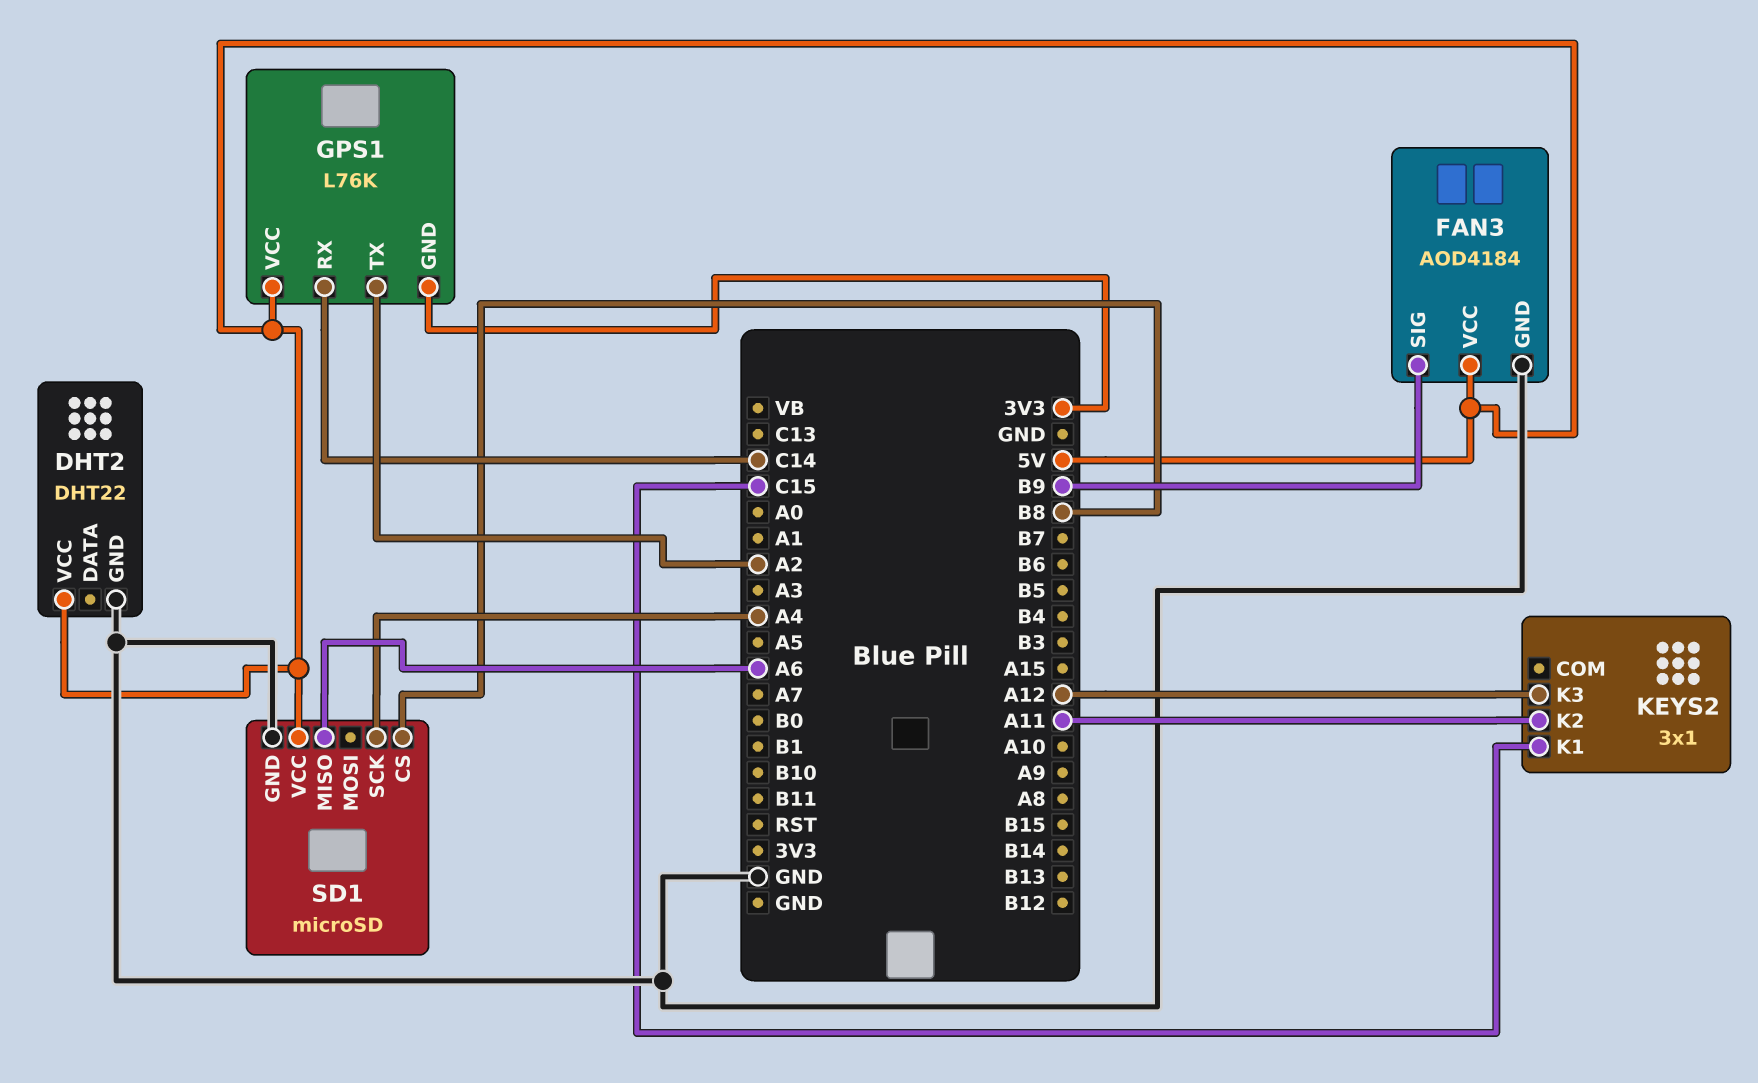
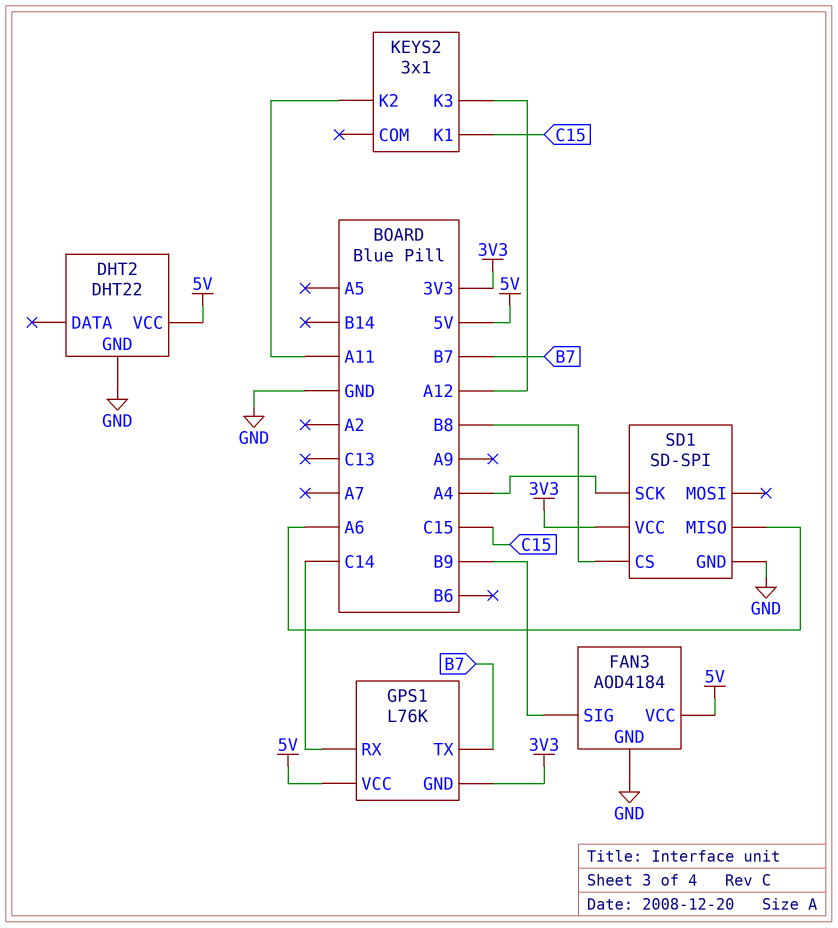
GPS1 pin TX: A2 -> B7
SD1: microSD -> SD-SPI
SD1 pin VCC: 5V -> 3V3

